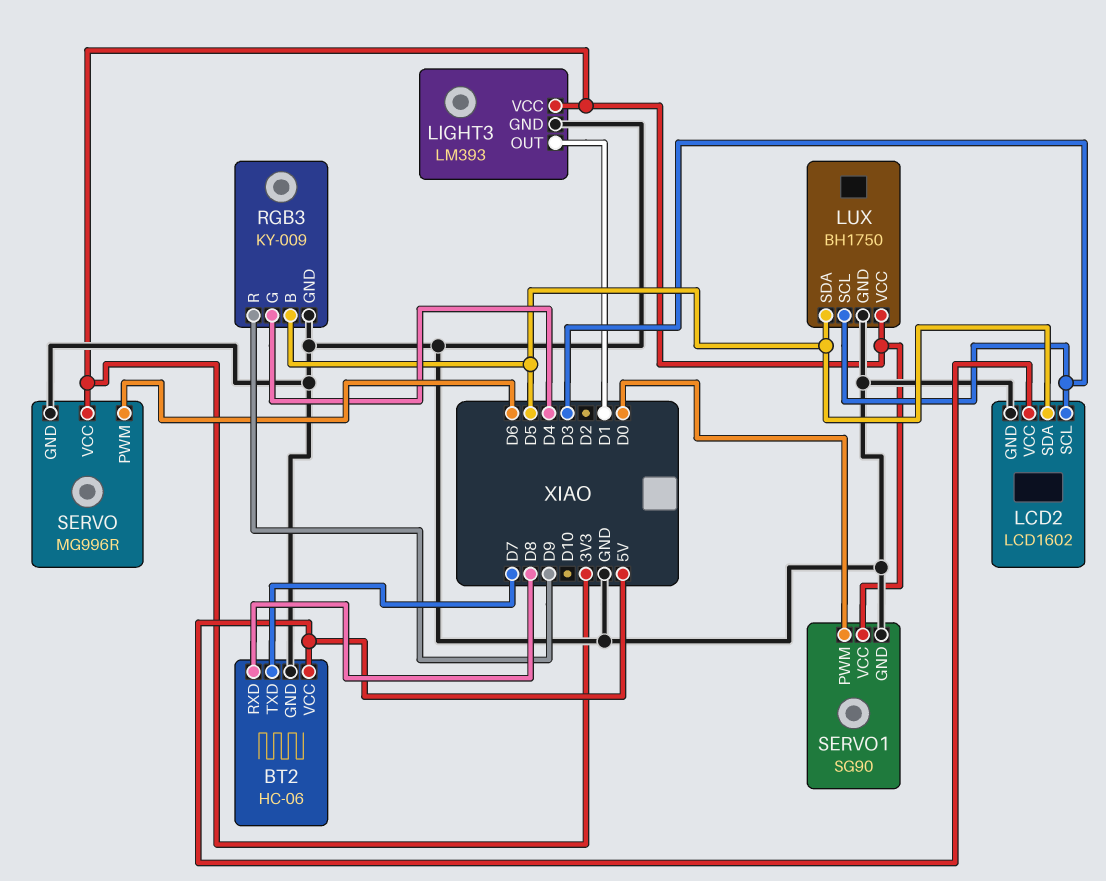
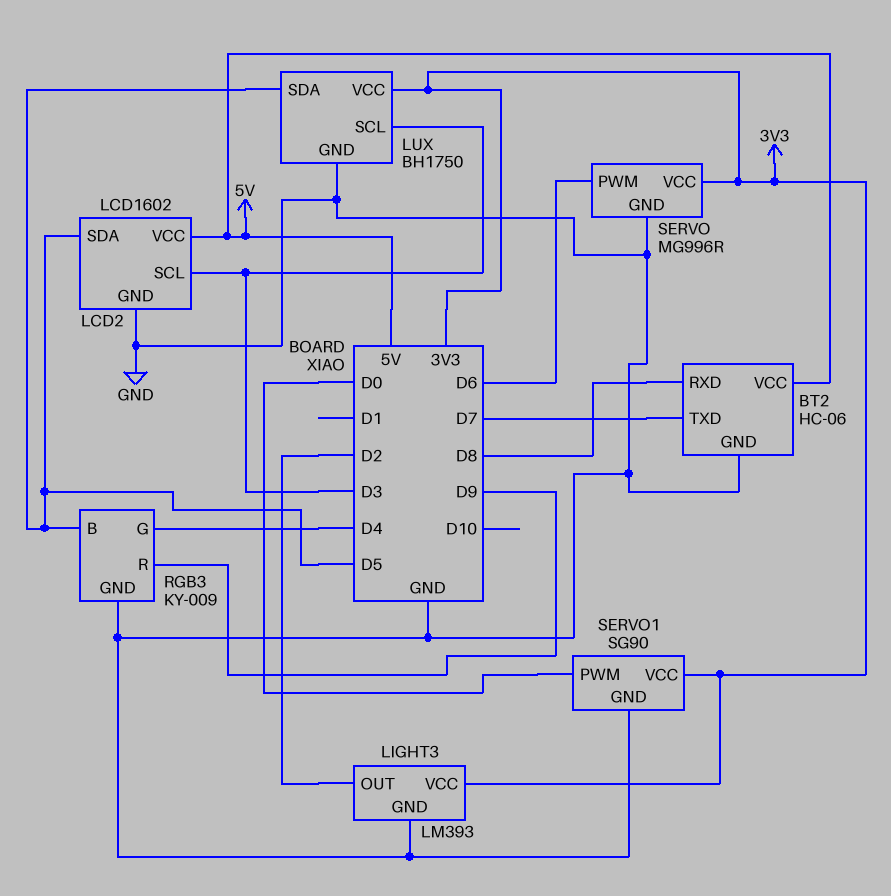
LIGHT3 pin OUT: D1 -> D2

